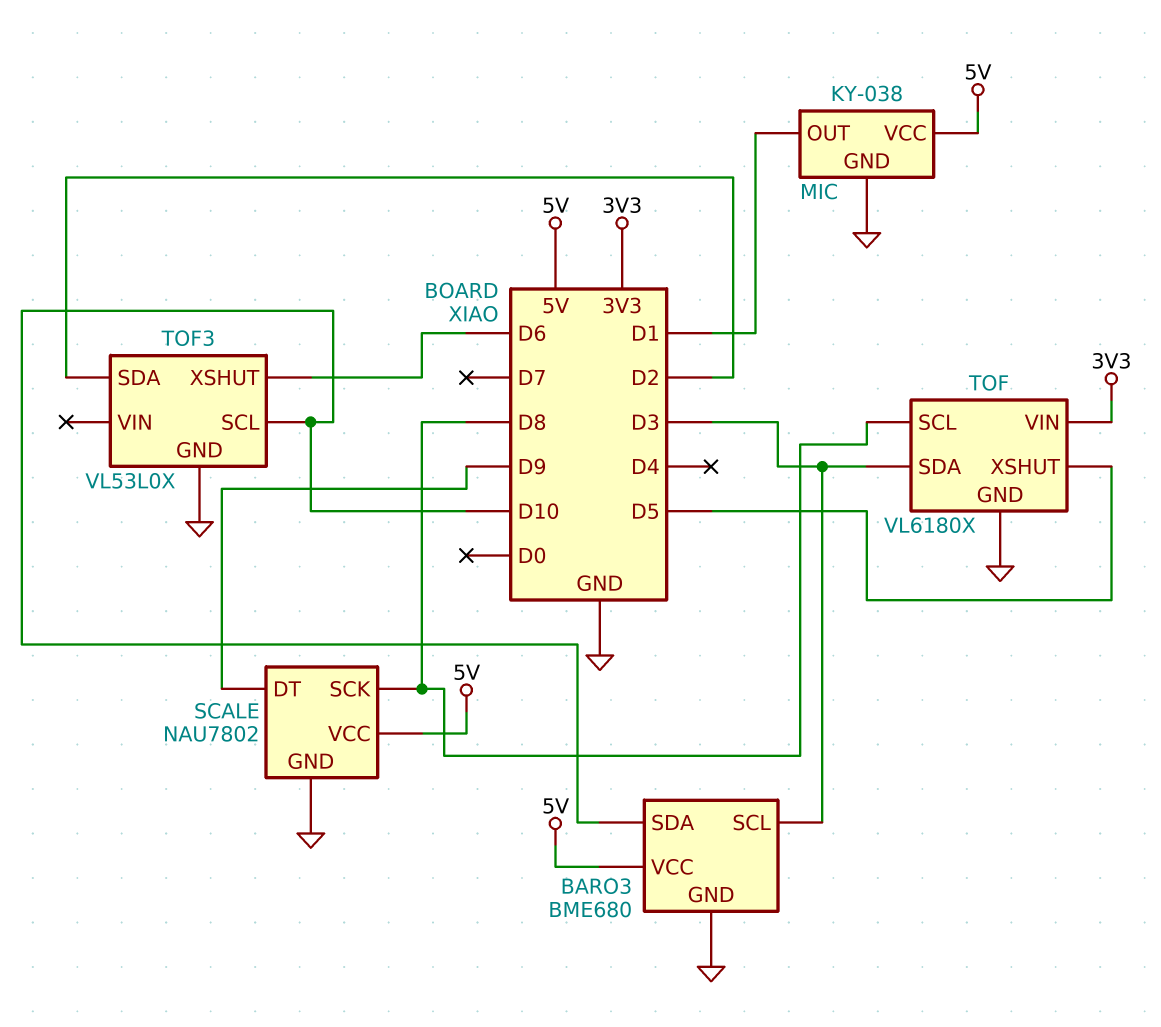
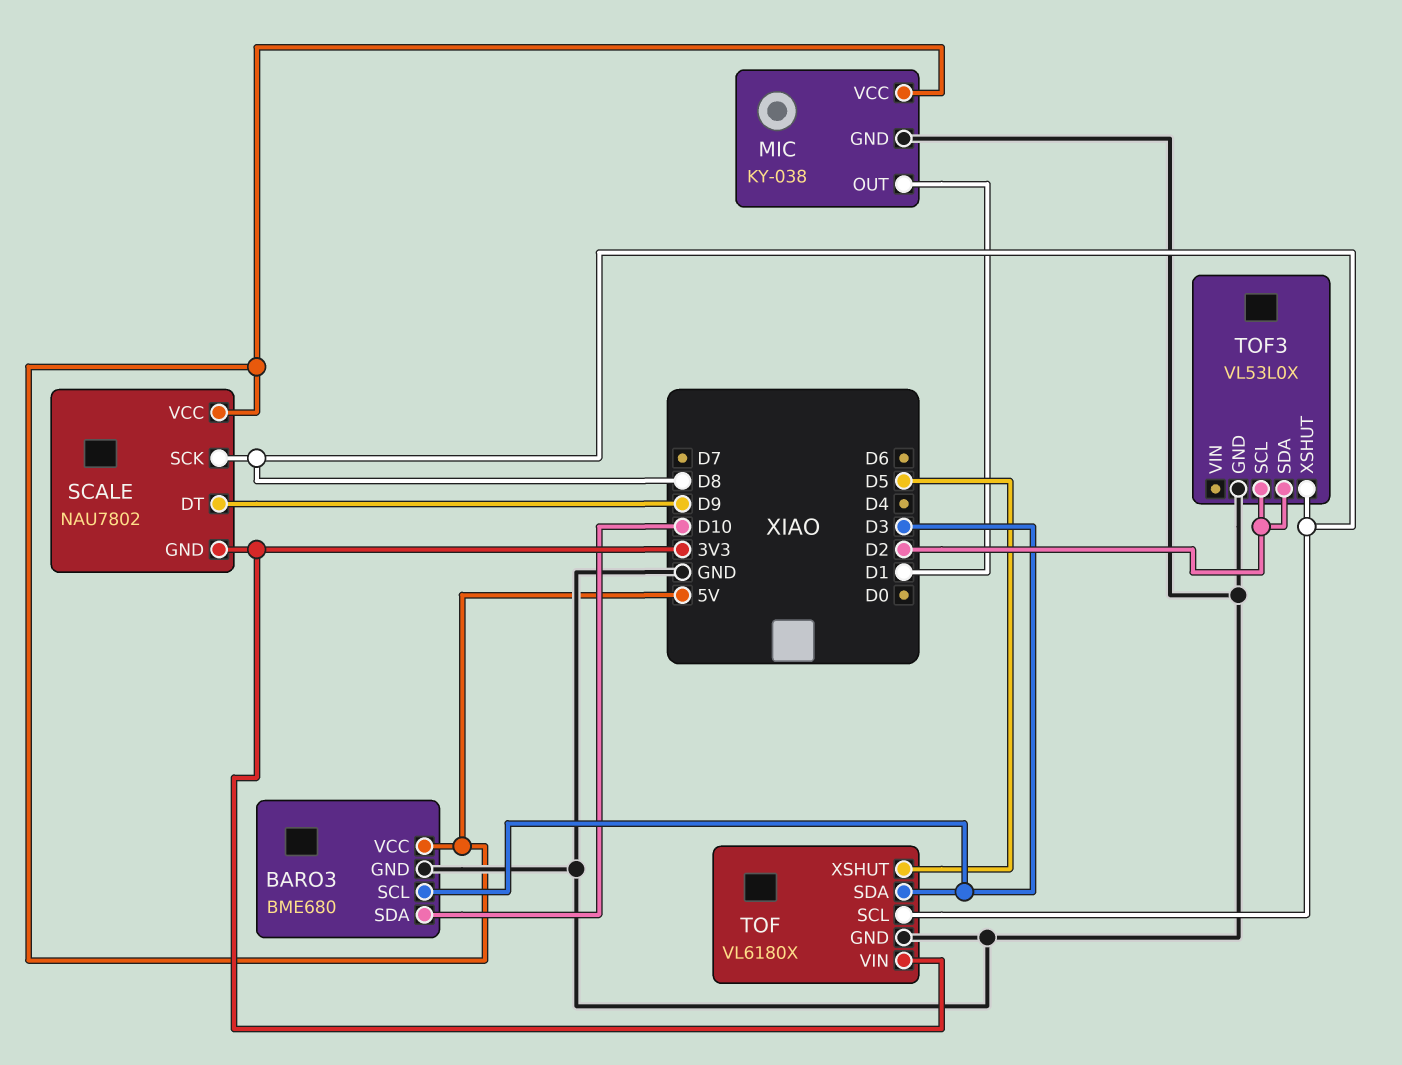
SCALE pin GND: GND -> 3V3
TOF3 pin SCL: D10 -> D2
TOF3 pin XSHUT: D6 -> D8

